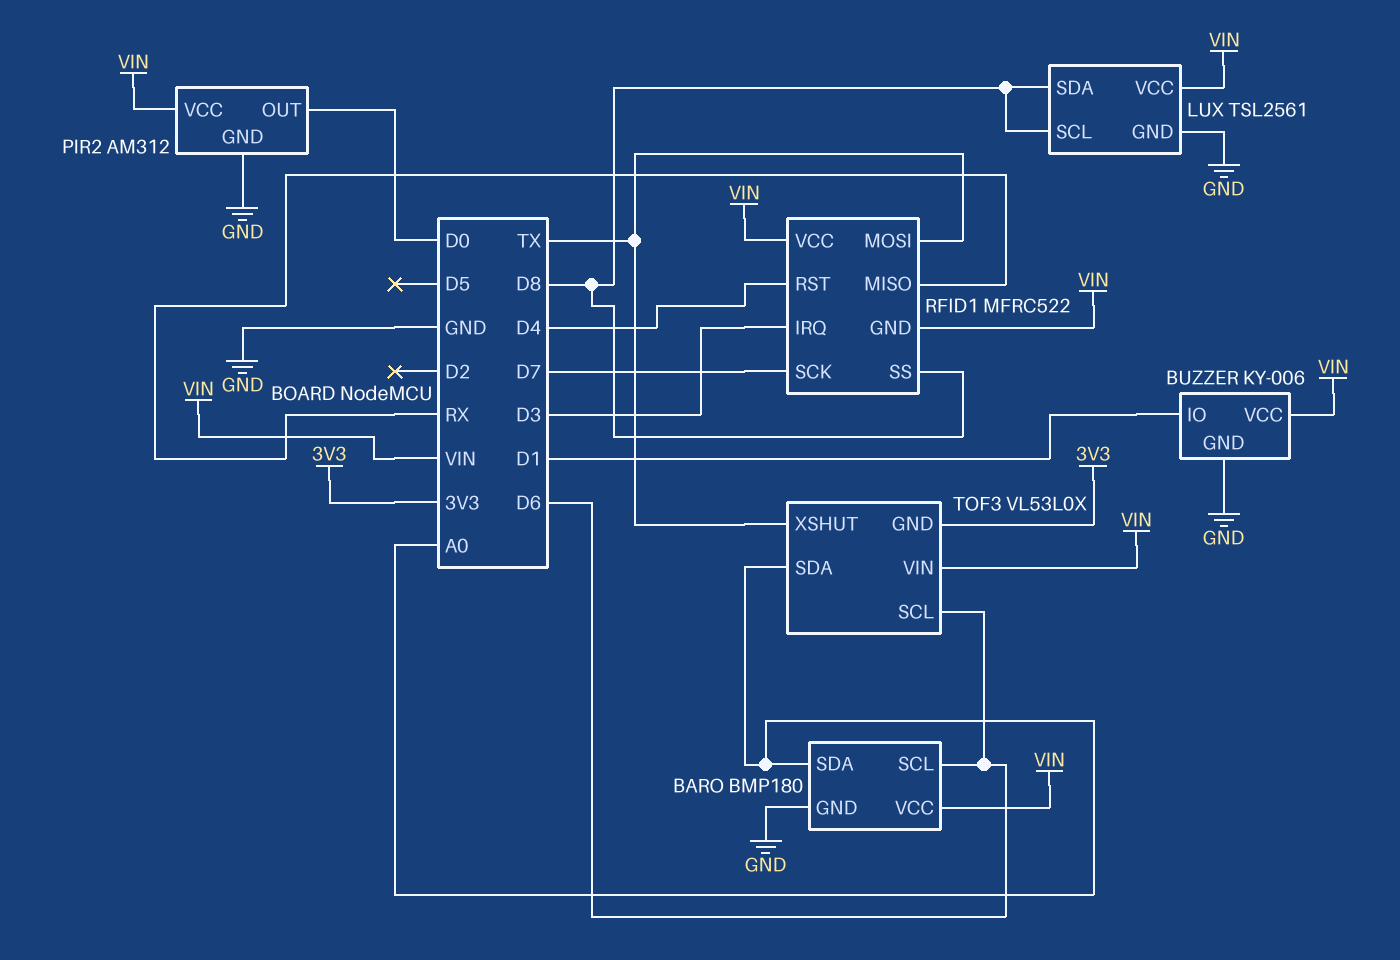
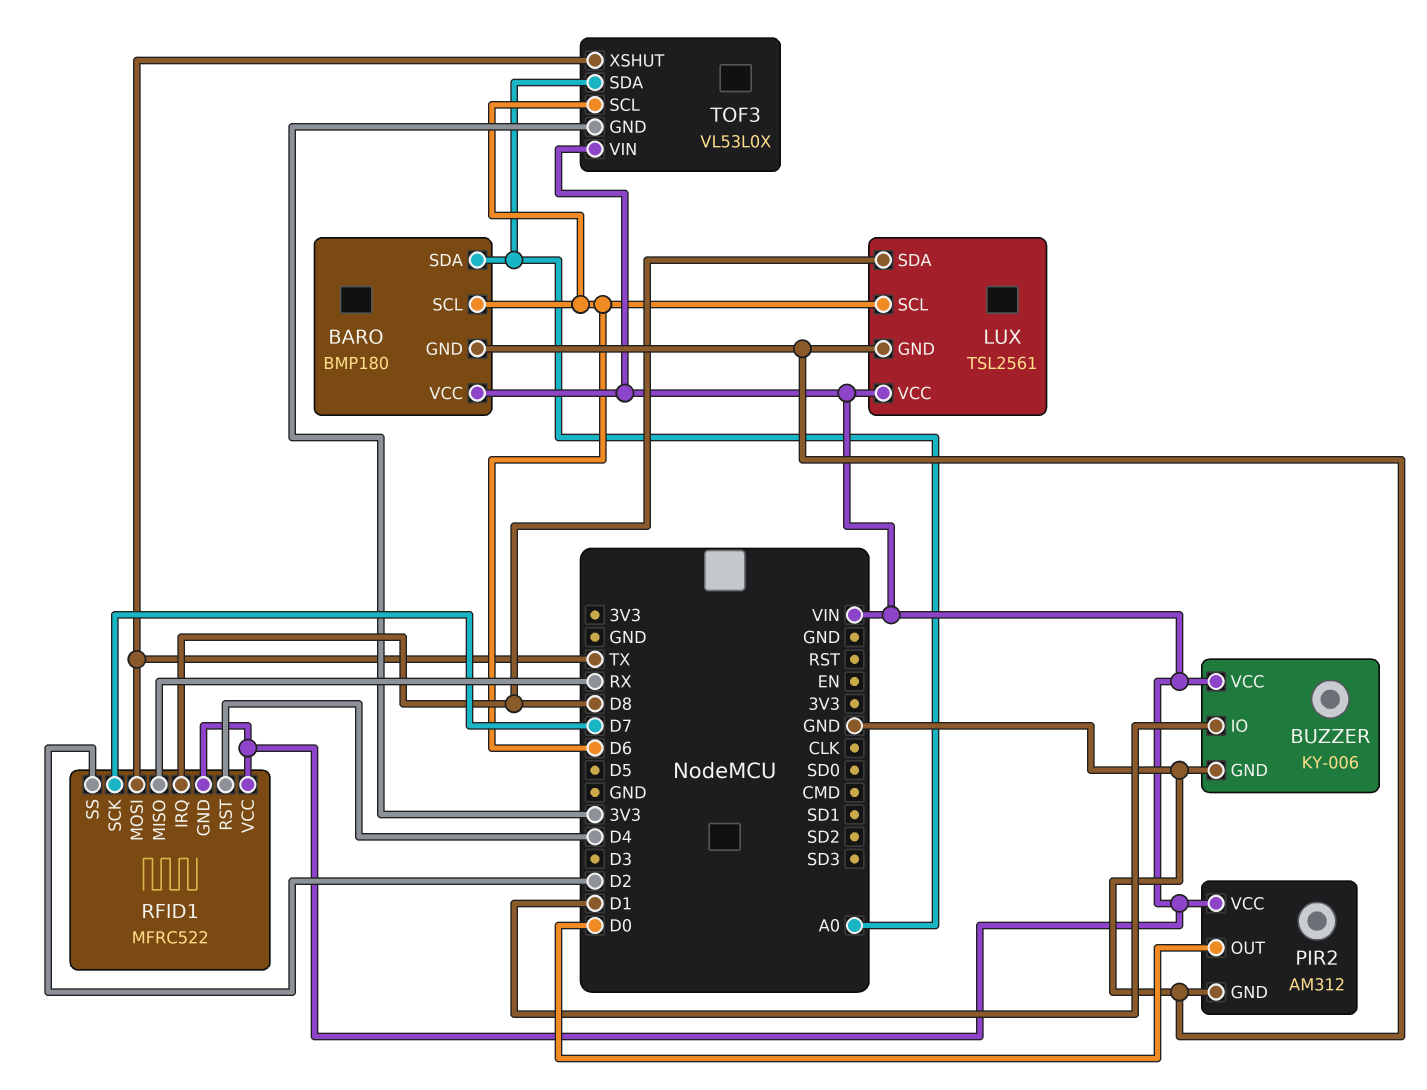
LUX pin SCL: D8 -> D6
RFID1 pin IRQ: D3 -> D8
RFID1 pin SS: D8 -> D2

